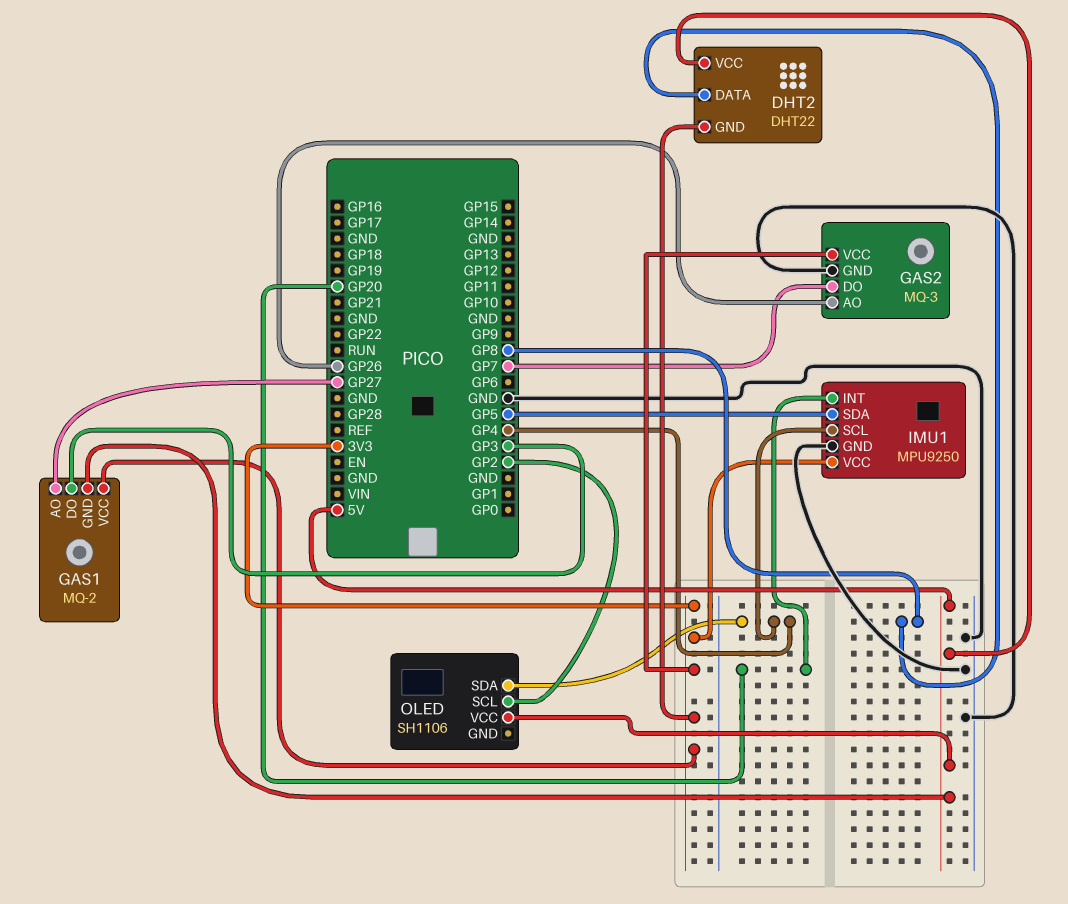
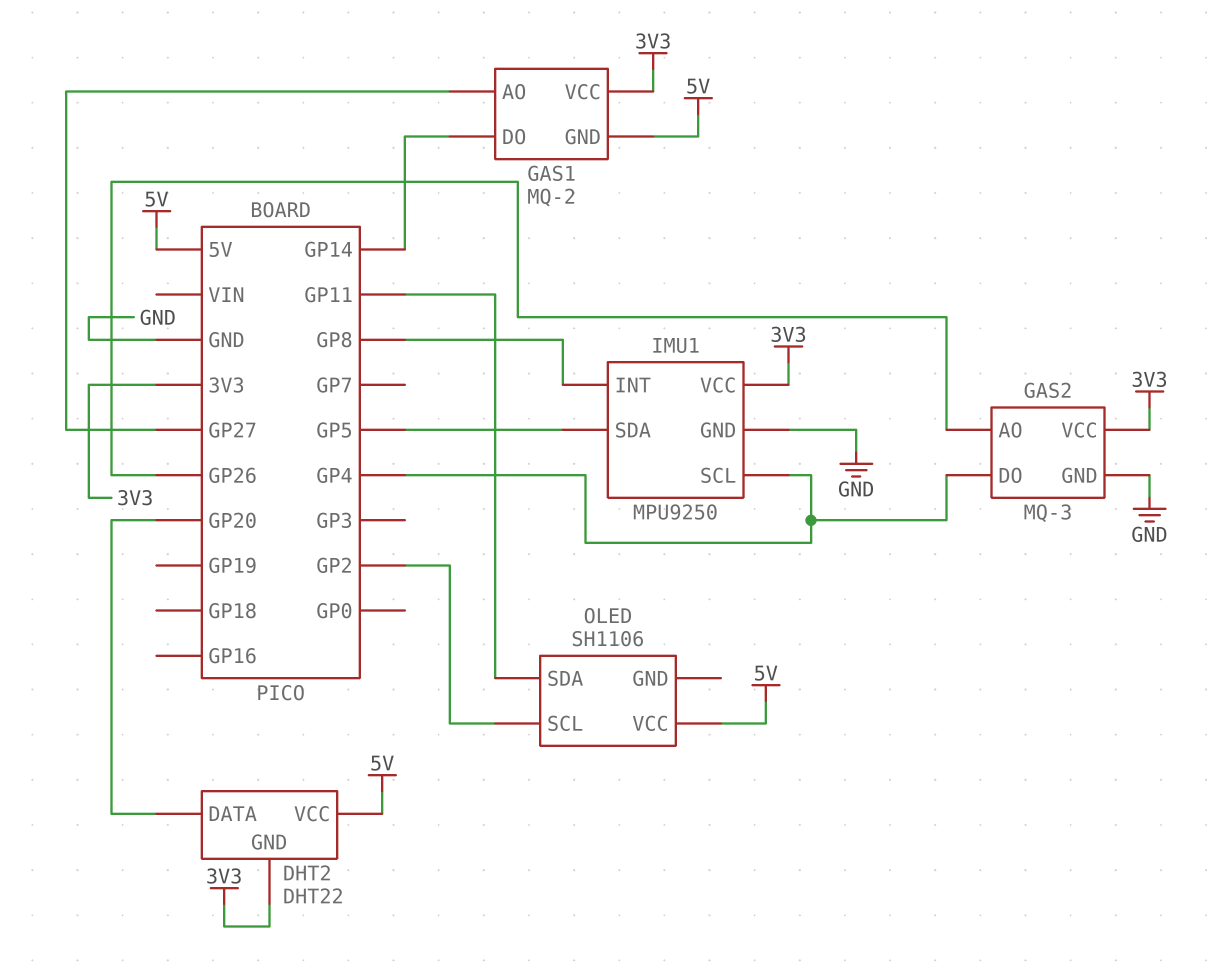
DHT2 pin DATA: GP8 -> GP20
GAS1 pin DO: GP3 -> GP14
GAS2 pin DO: GP7 -> GP4
IMU1 pin INT: GP20 -> GP8
OLED pin SDA: GP4 -> GP11

